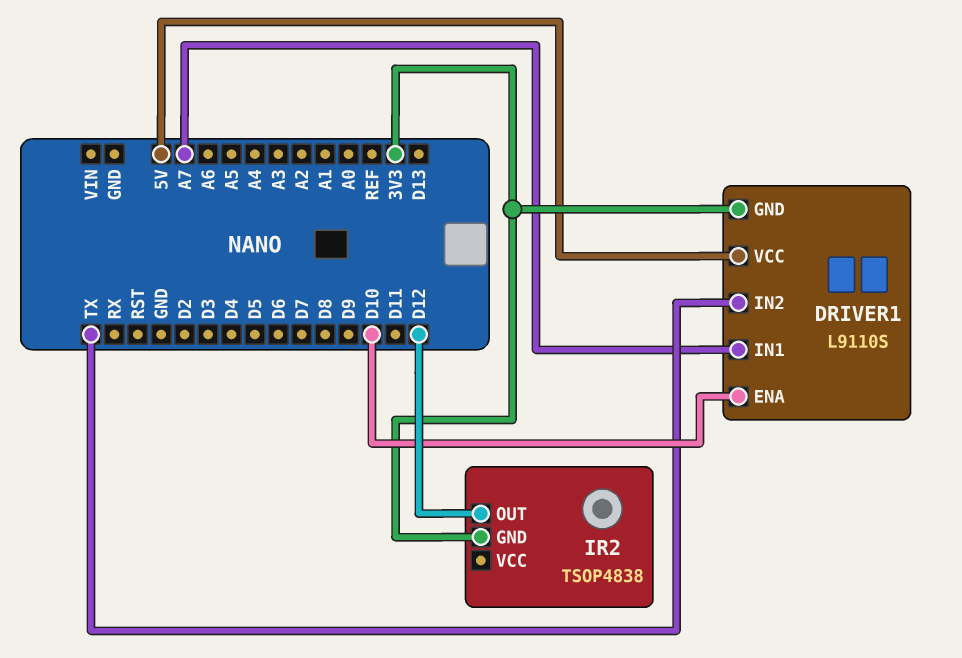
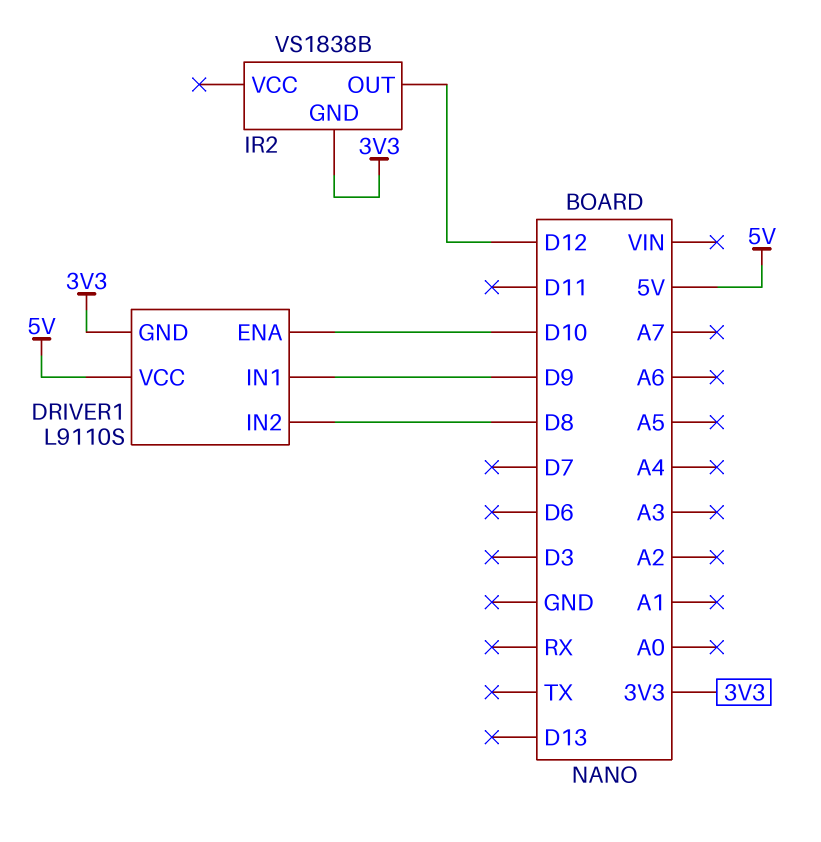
DRIVER1 pin IN1: A7 -> D9
DRIVER1 pin IN2: TX -> D8
IR2: TSOP4838 -> VS1838B

